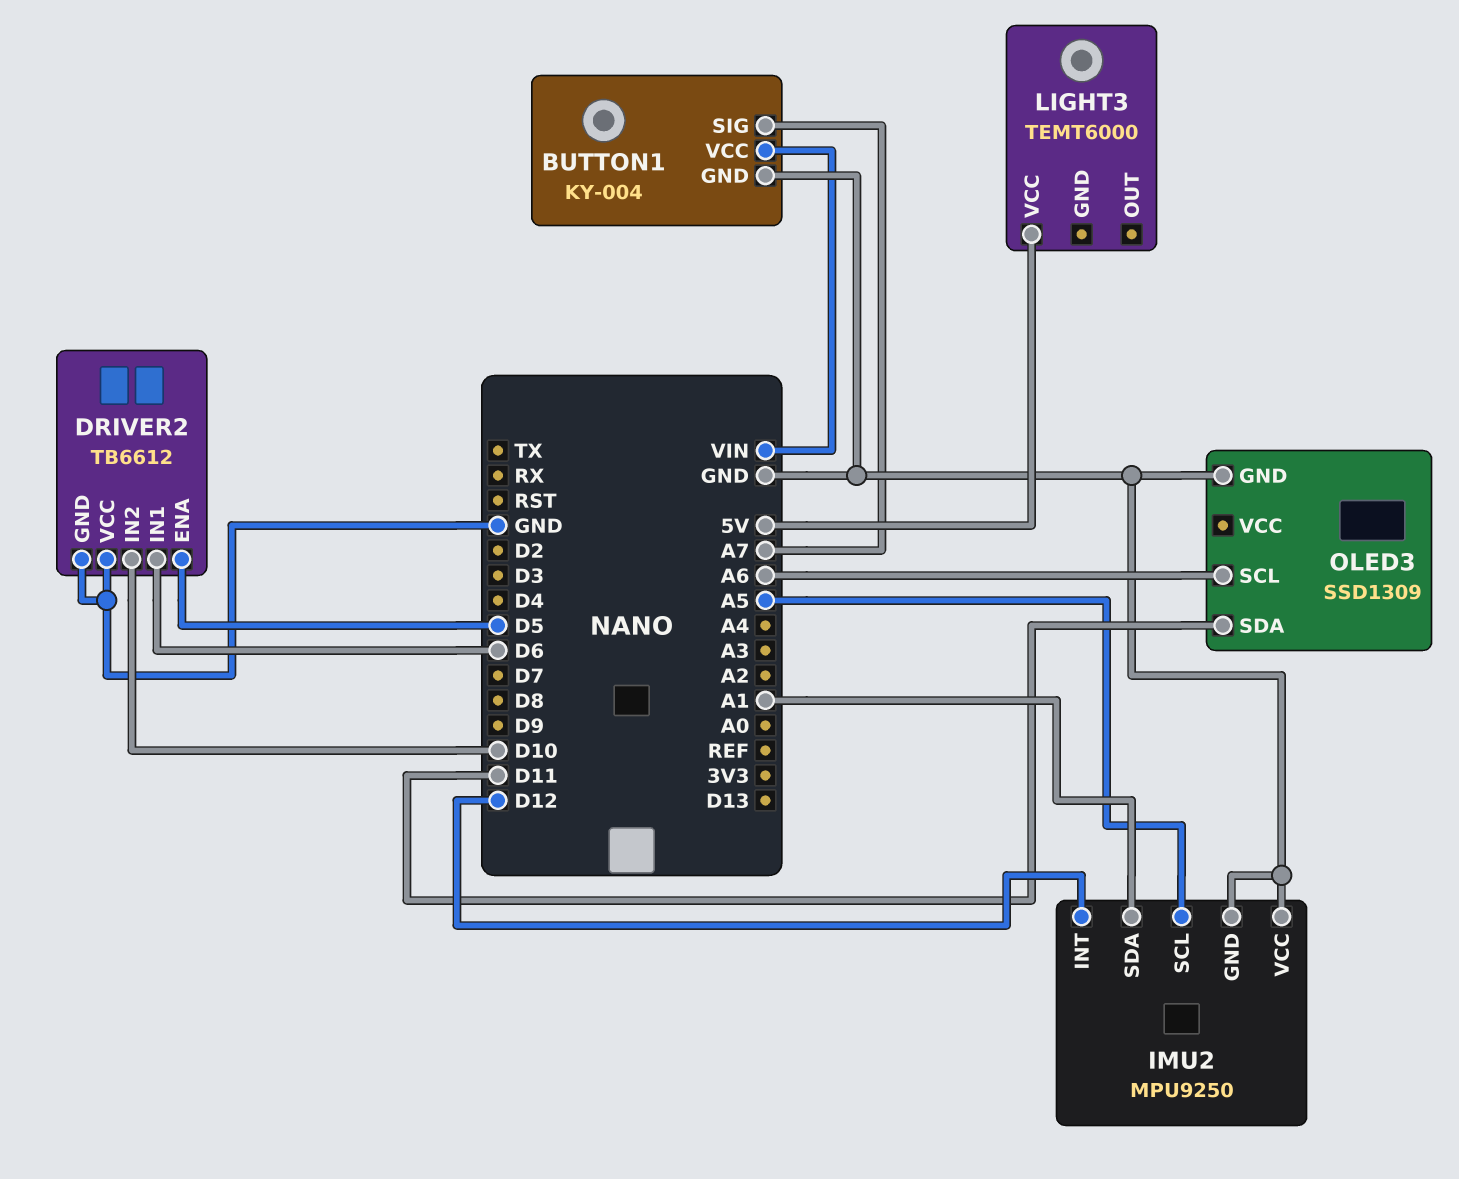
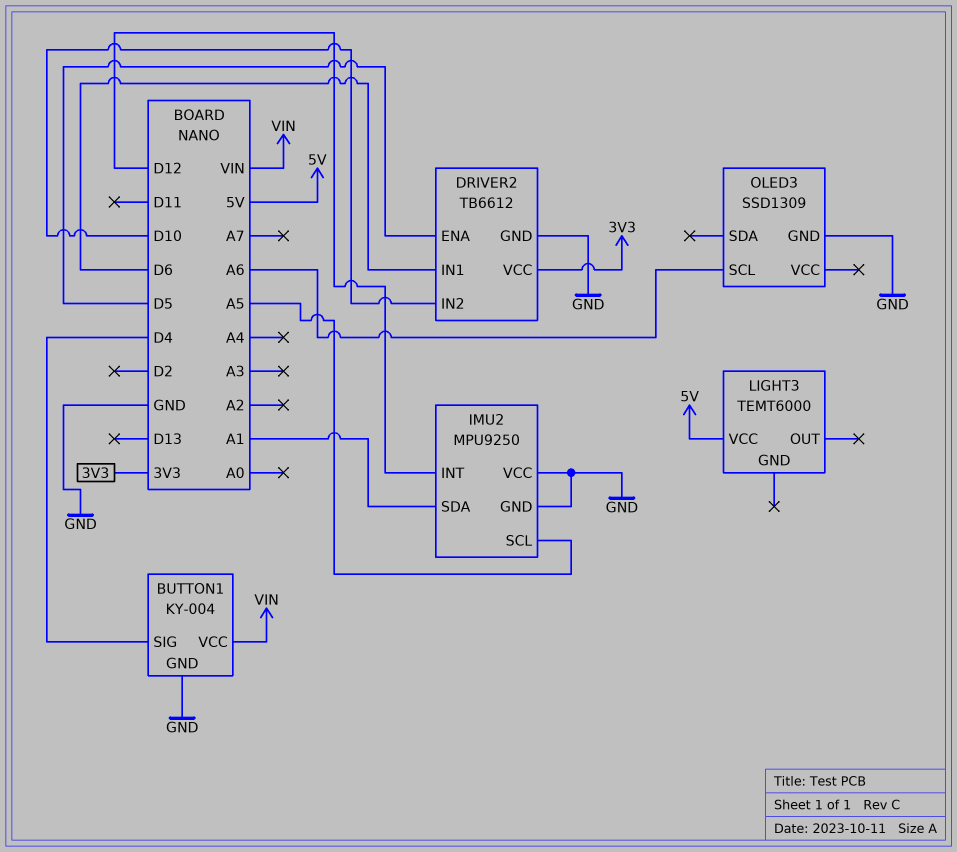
BUTTON1 pin SIG: A7 -> D4
DRIVER2 pin VCC: GND -> 3V3
OLED3 pin SDA: D11 -> none

